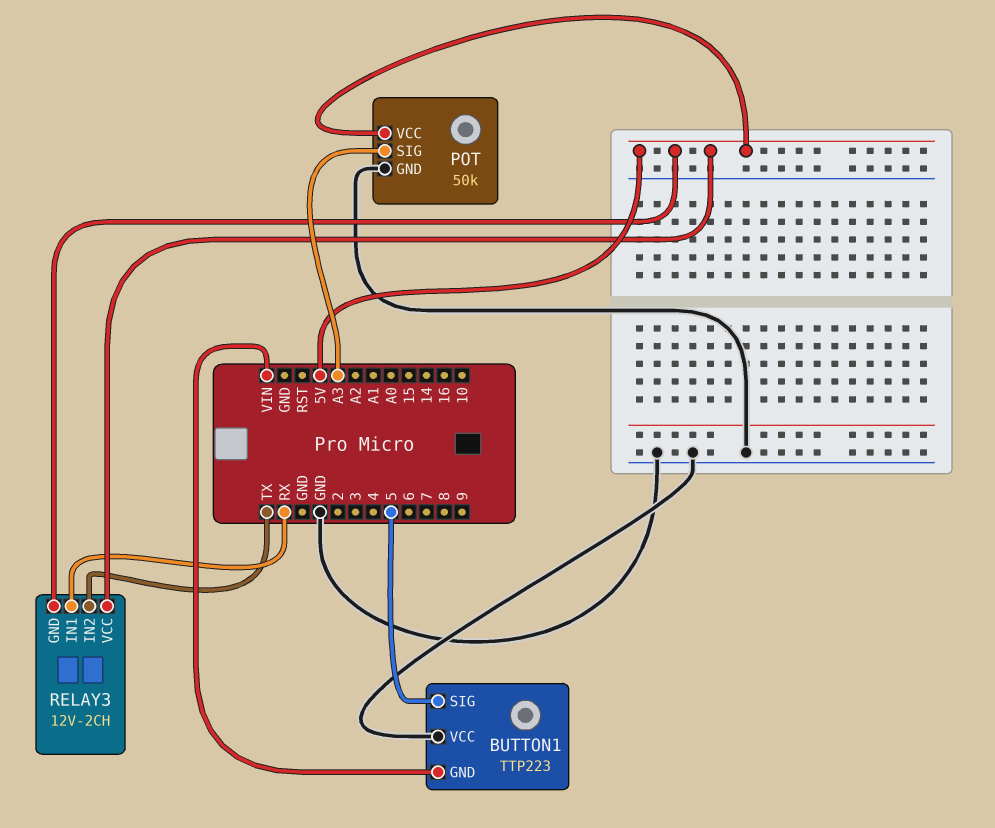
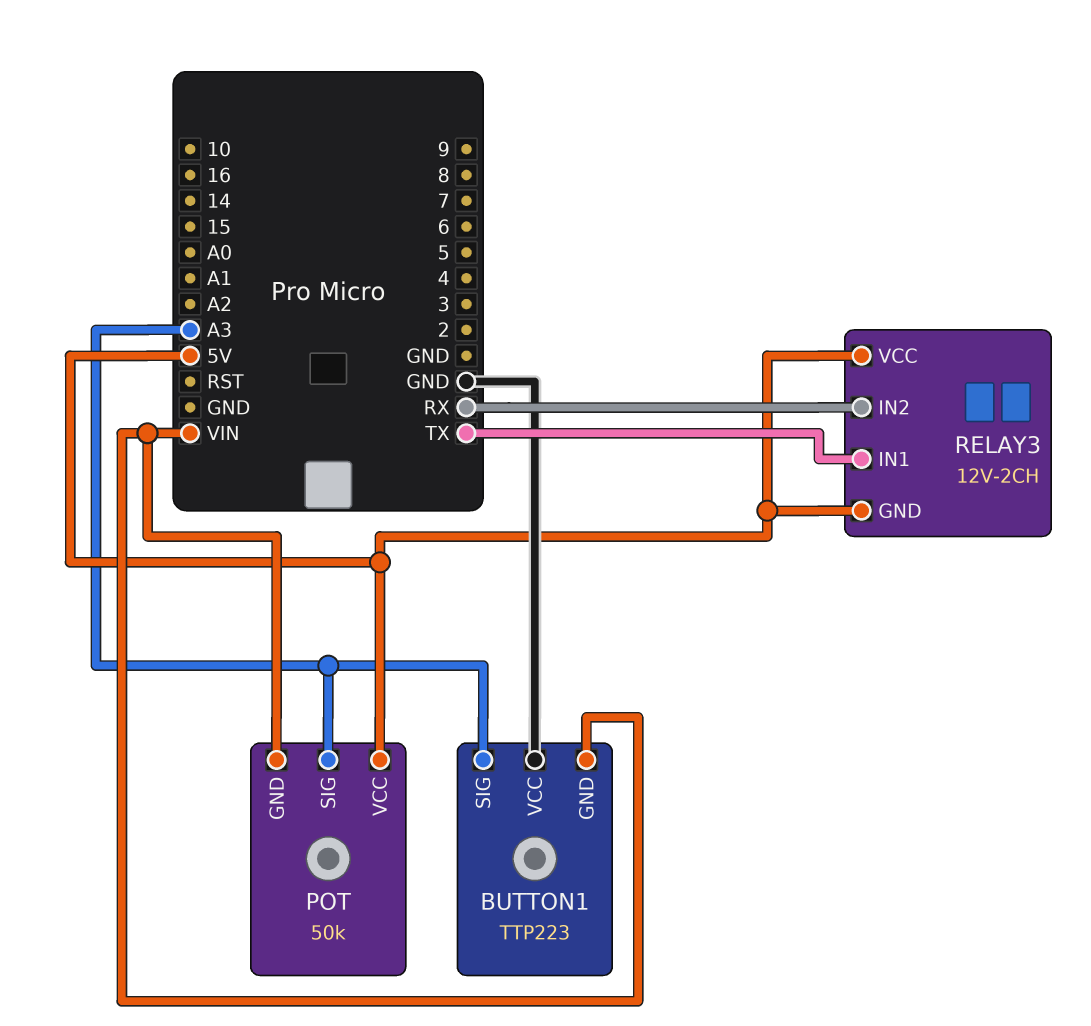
BUTTON1 pin SIG: 5 -> A3
POT pin GND: GND -> VIN
RELAY3 pin IN1: RX -> TX
RELAY3 pin IN2: TX -> RX

